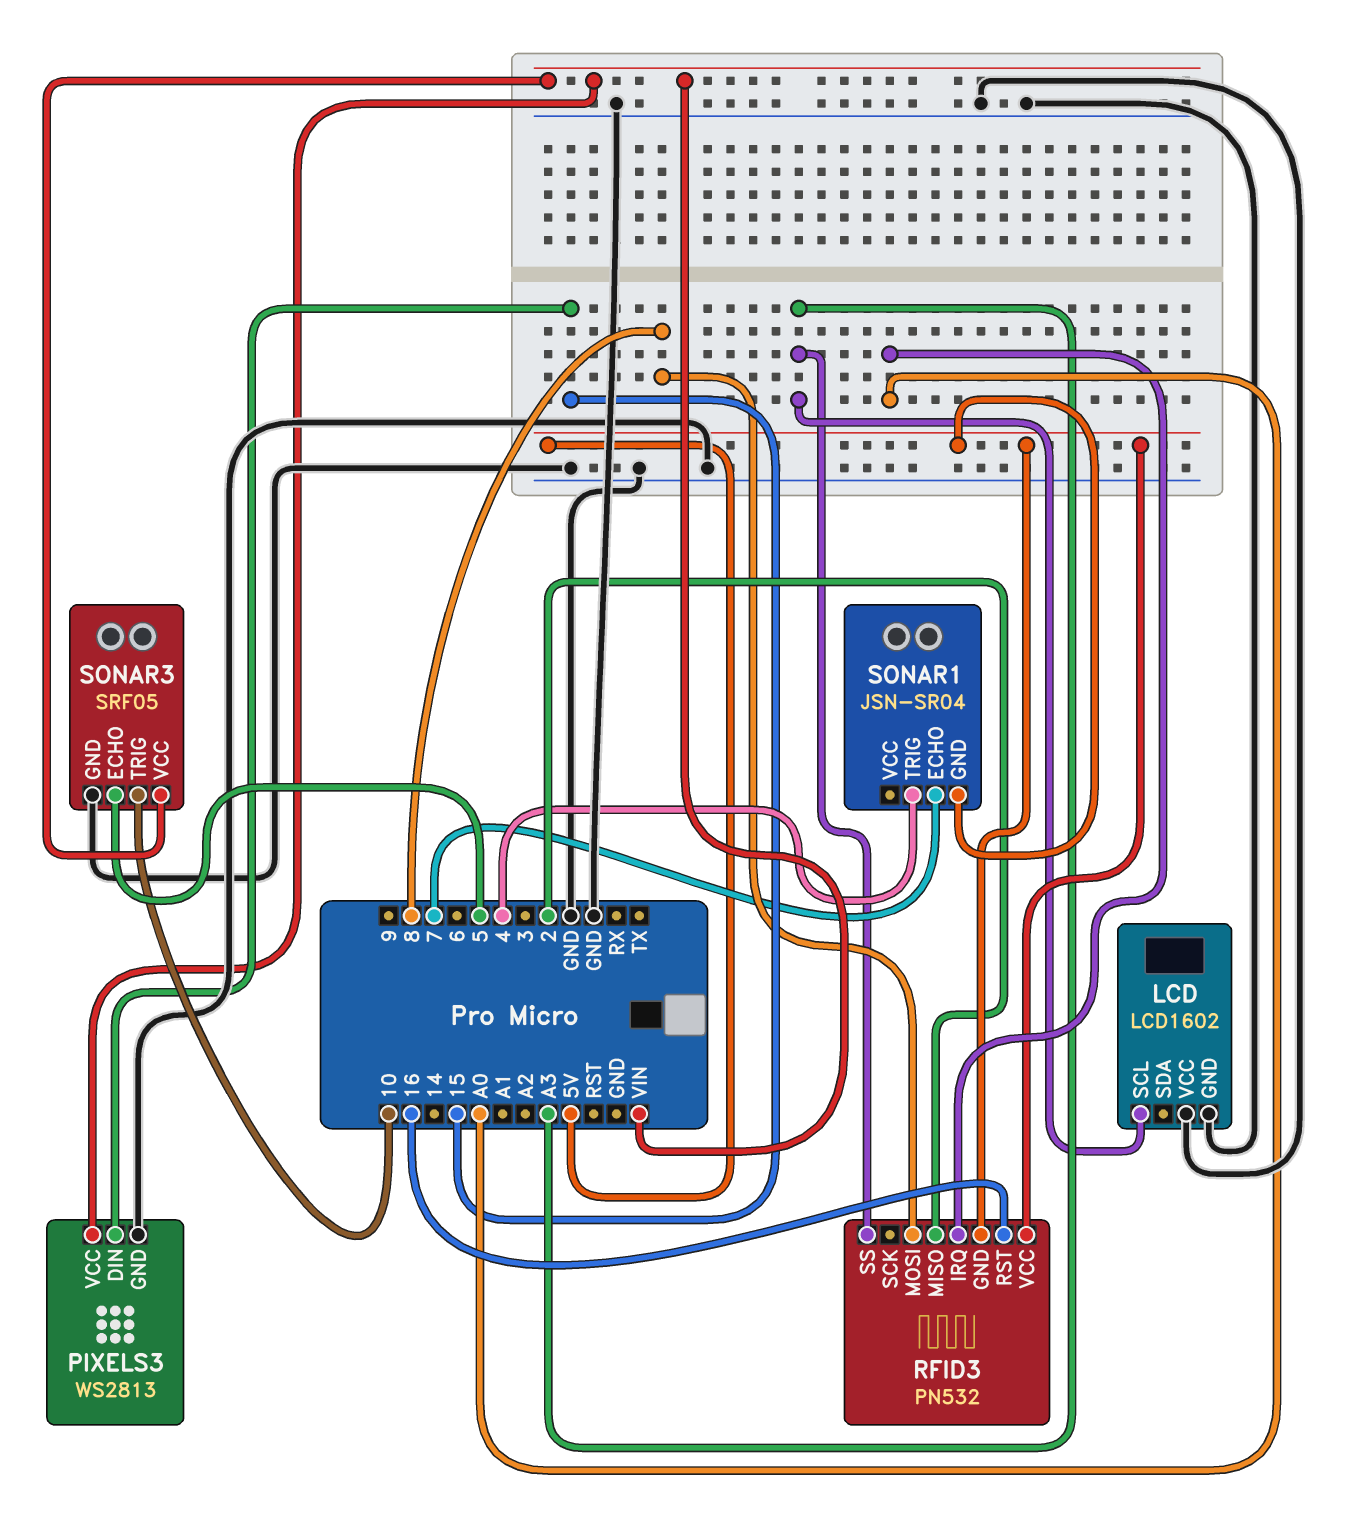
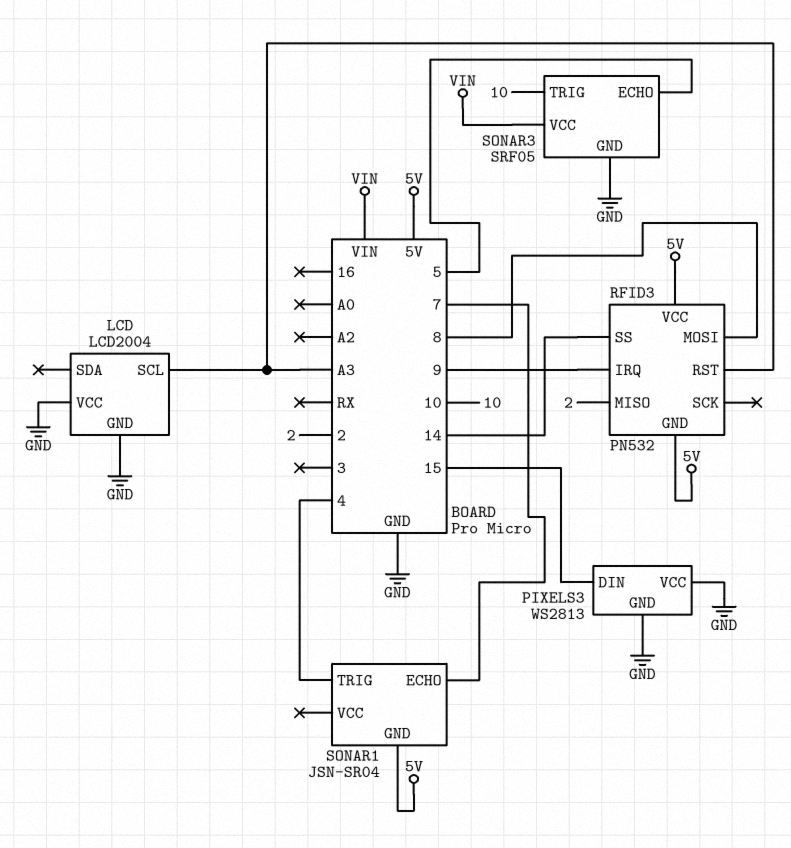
LCD: LCD1602 -> LCD2004
PIXELS3 pin VCC: VIN -> GND
RFID3 pin IRQ: A0 -> 9
RFID3 pin RST: 16 -> A3
RFID3 pin SS: A3 -> 14

